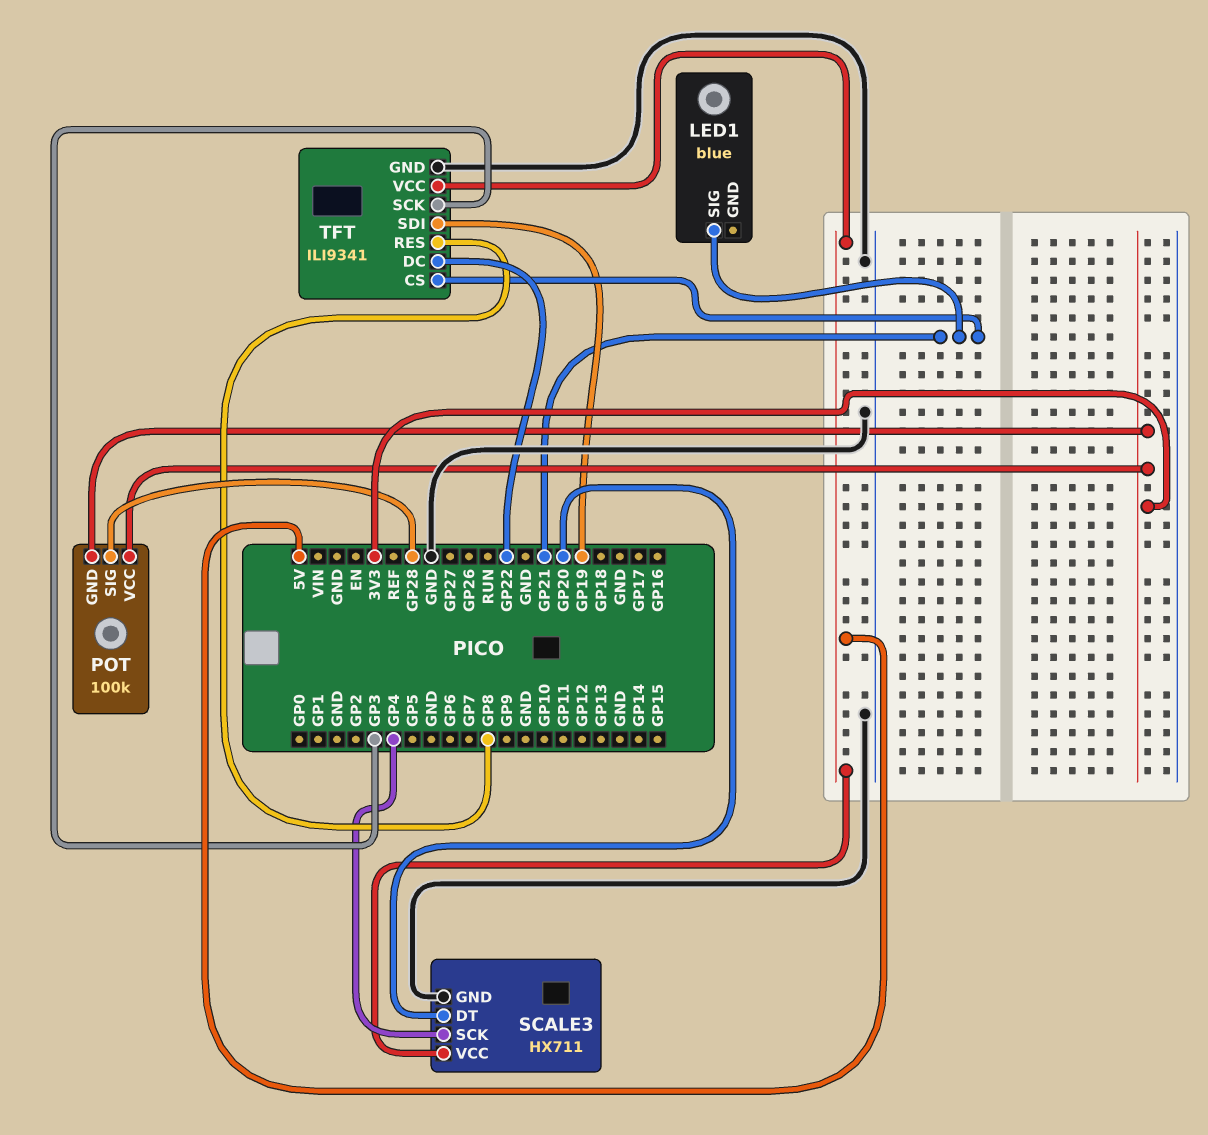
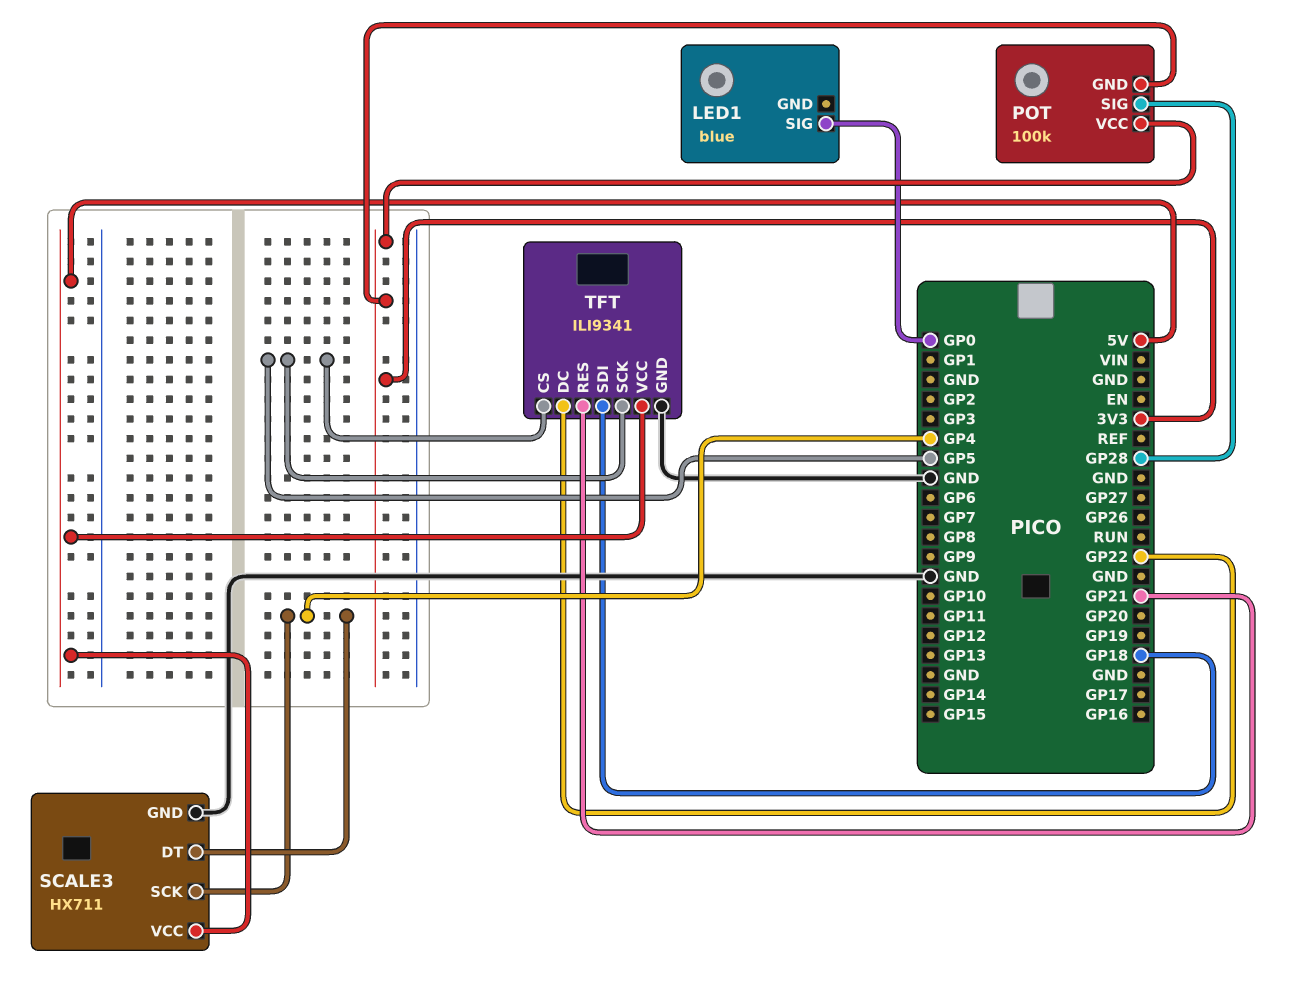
LED1 pin SIG: GP21 -> GP0
SCALE3 pin DT: GP20 -> GP4
TFT pin CS: GP21 -> GP5
TFT pin RES: GP8 -> GP21
TFT pin SCK: GP3 -> GP5
TFT pin SDI: GP19 -> GP18

